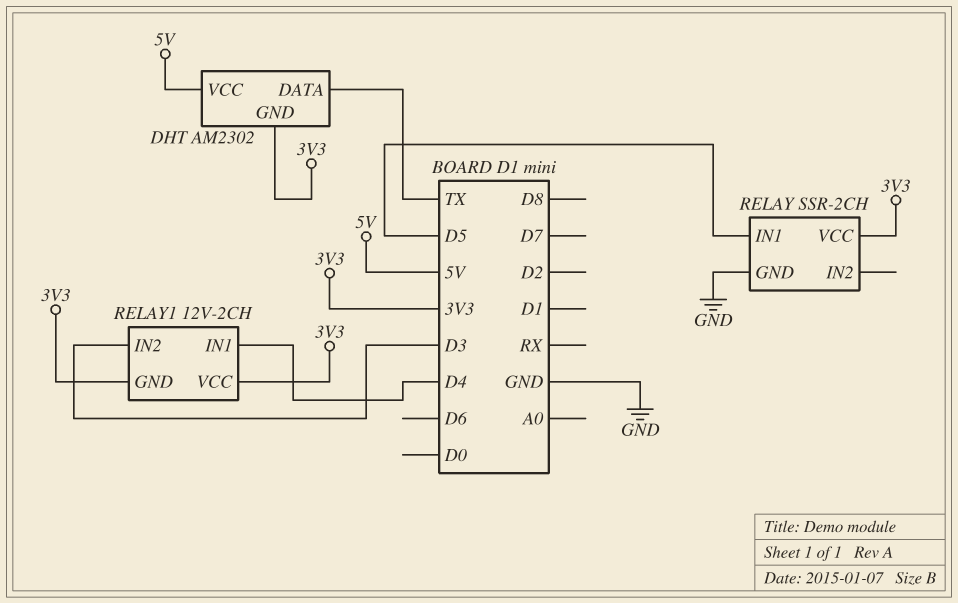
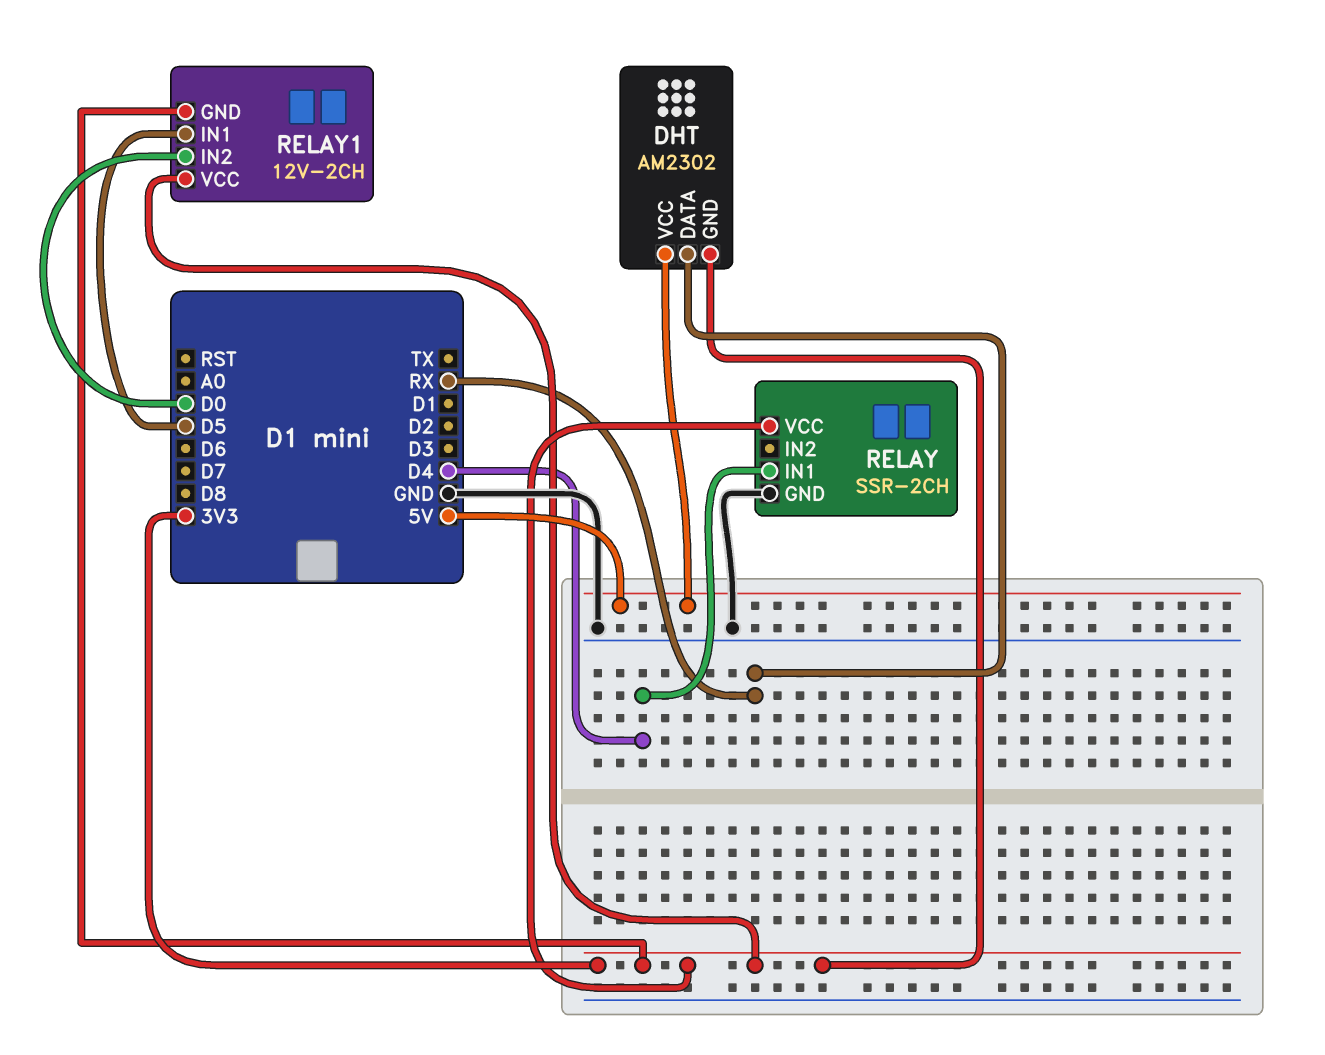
DHT pin DATA: TX -> RX
RELAY pin IN1: D5 -> D4
RELAY1 pin IN1: D4 -> D5
RELAY1 pin IN2: D3 -> D0

